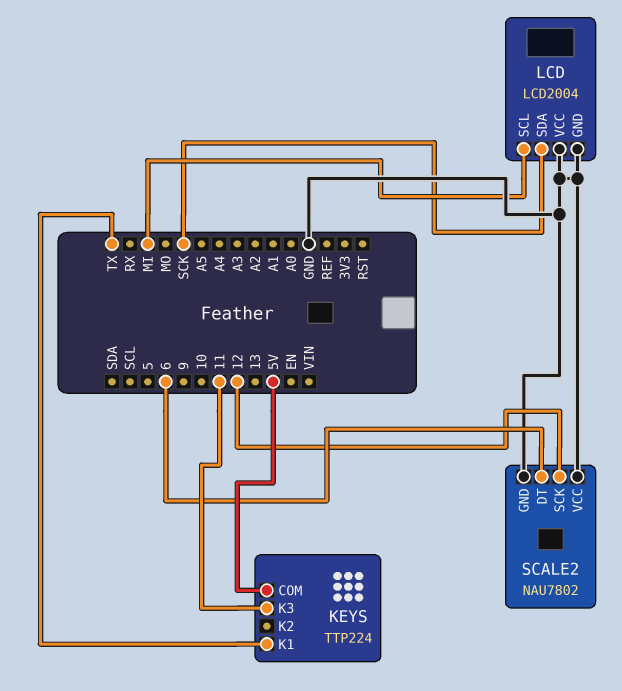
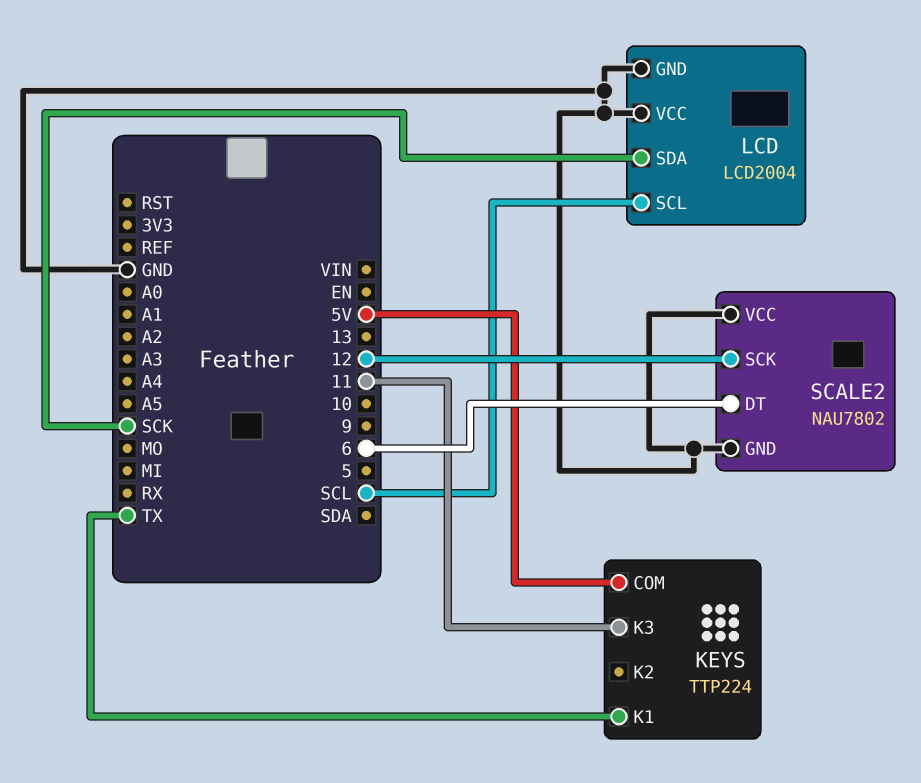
LCD pin SCL: MI -> SCL

